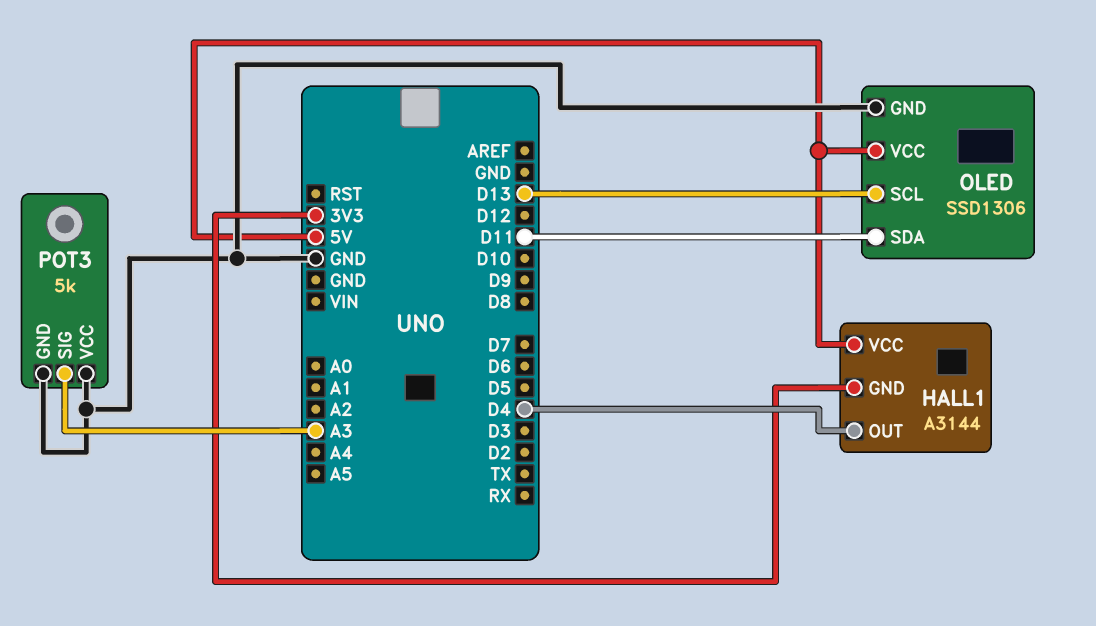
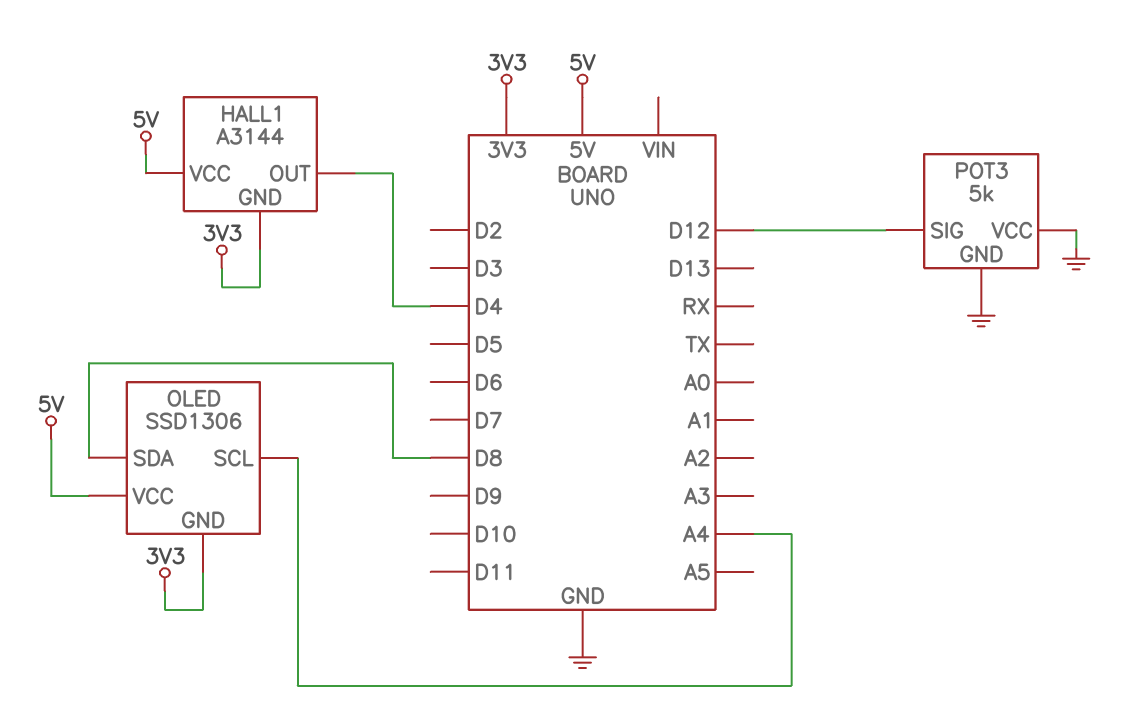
OLED pin GND: GND -> 3V3
OLED pin SCL: D13 -> A4
OLED pin SDA: D11 -> D8
POT3 pin SIG: A3 -> D12

